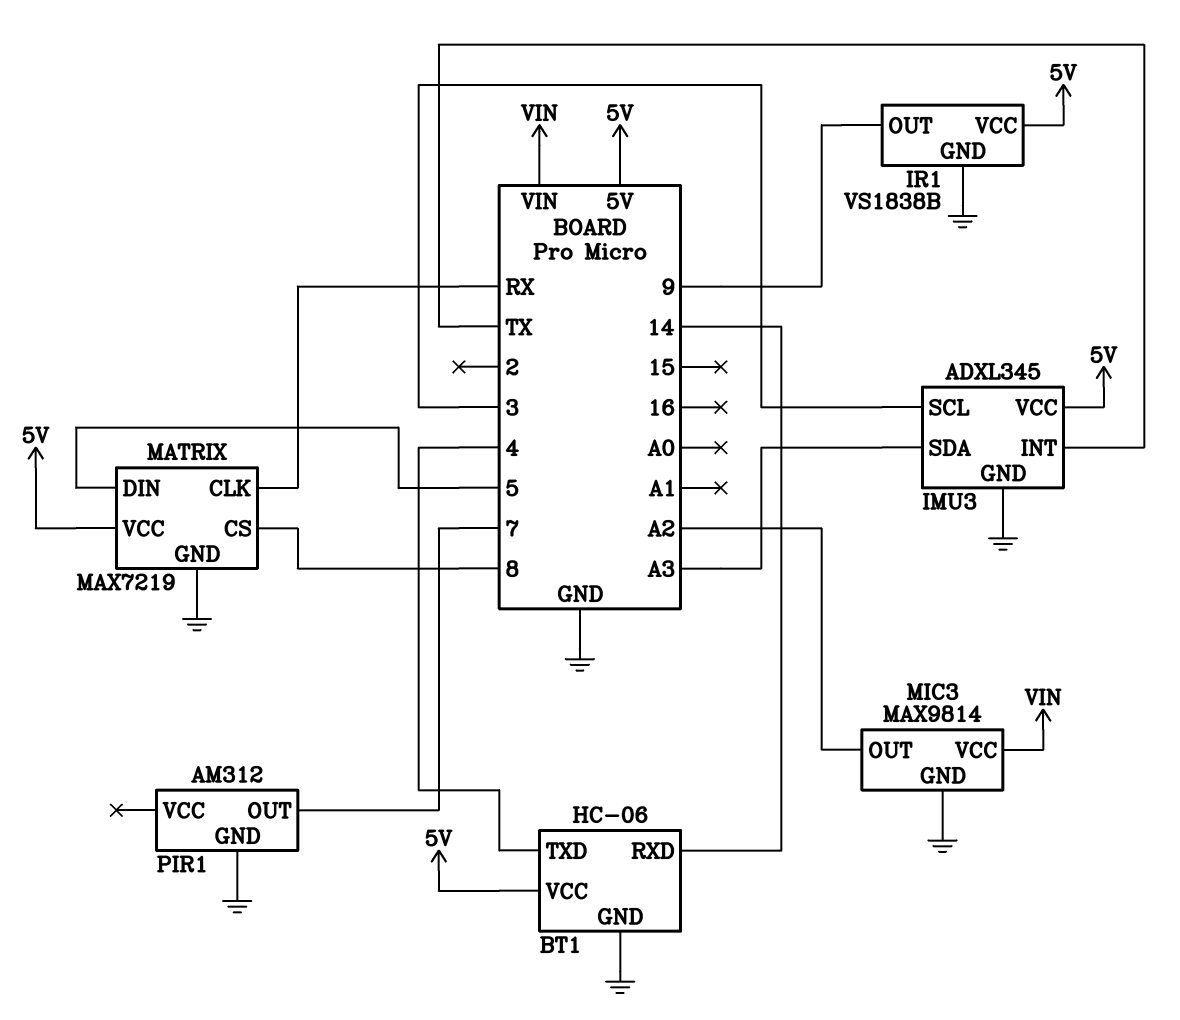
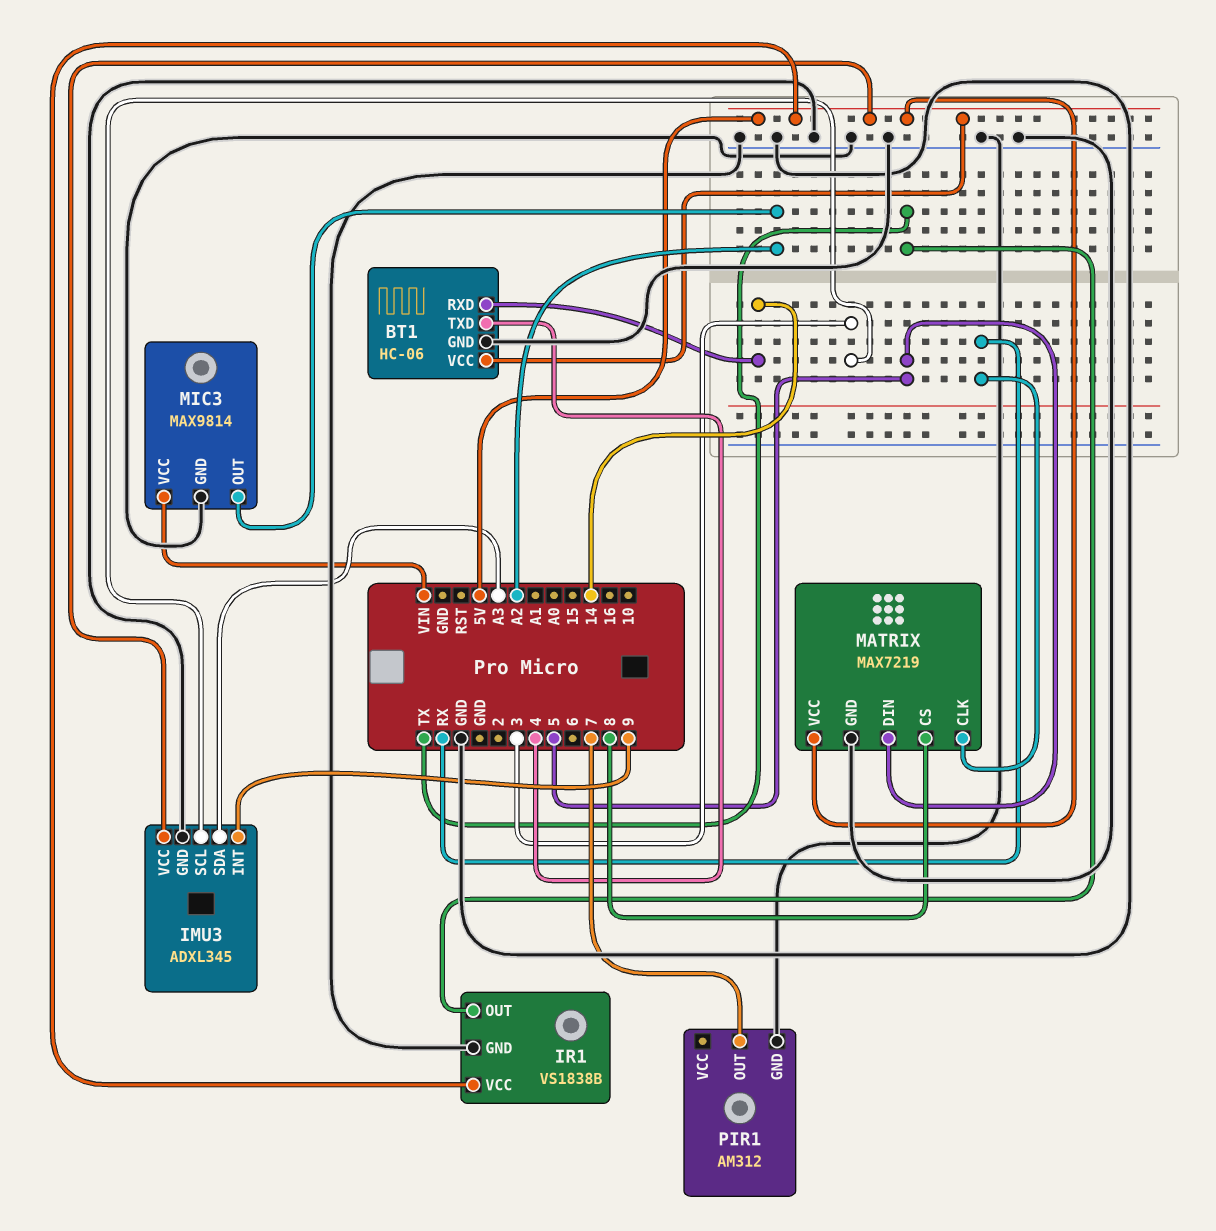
IMU3 pin INT: TX -> 9
IR1 pin OUT: 9 -> TX

